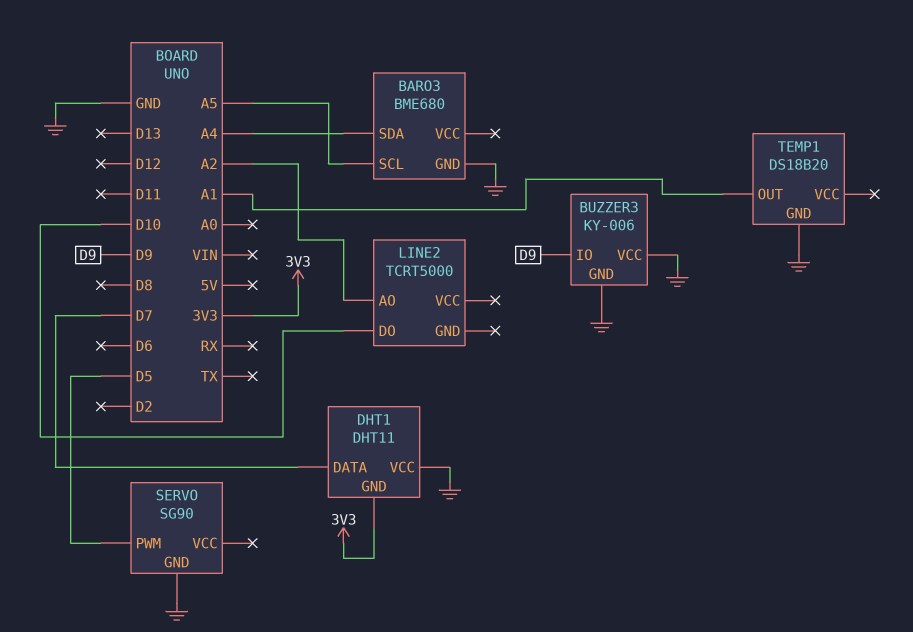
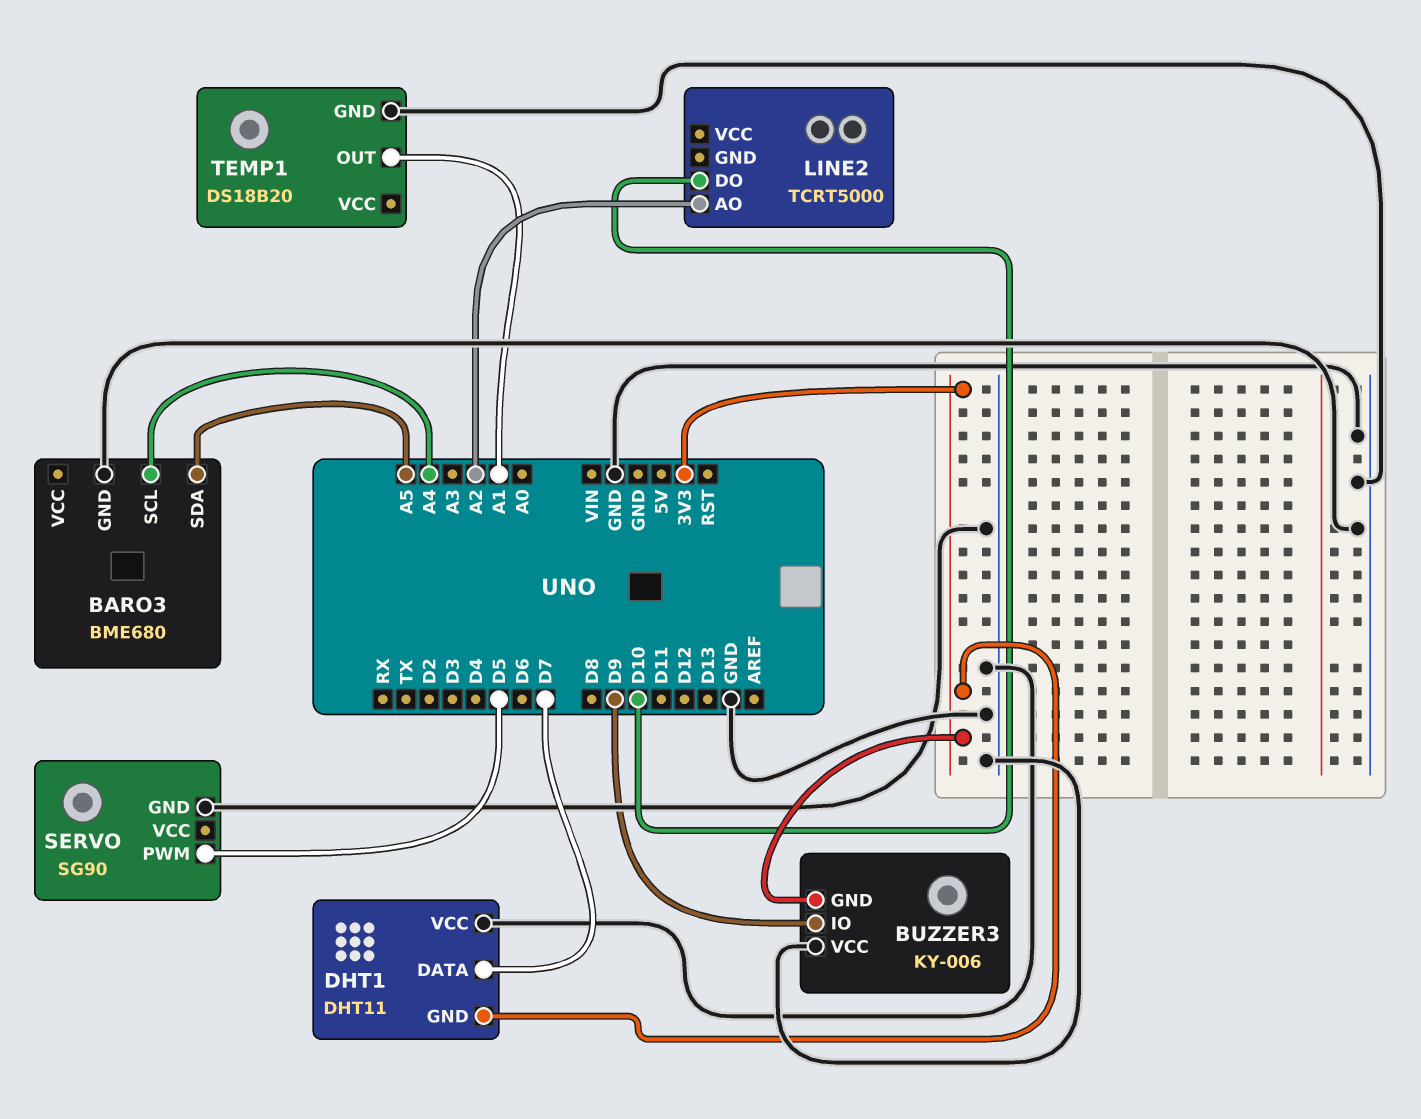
BARO3 pin SCL: A5 -> A4
BARO3 pin SDA: A4 -> A5
BUZZER3 pin GND: GND -> 3V3

